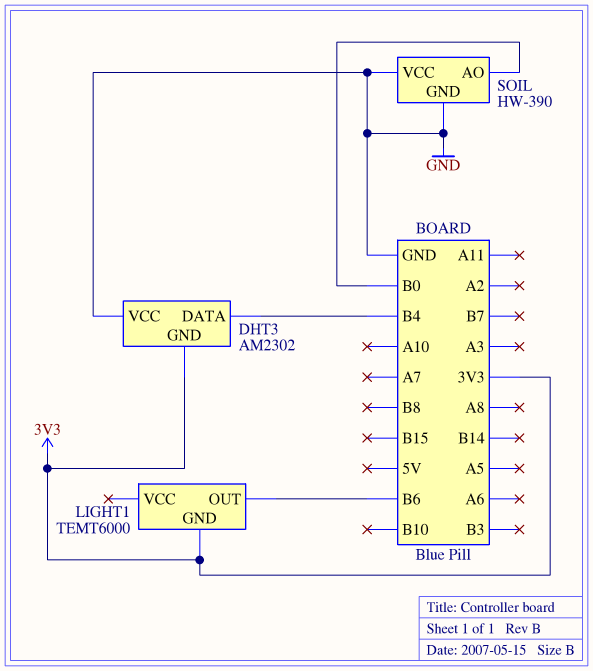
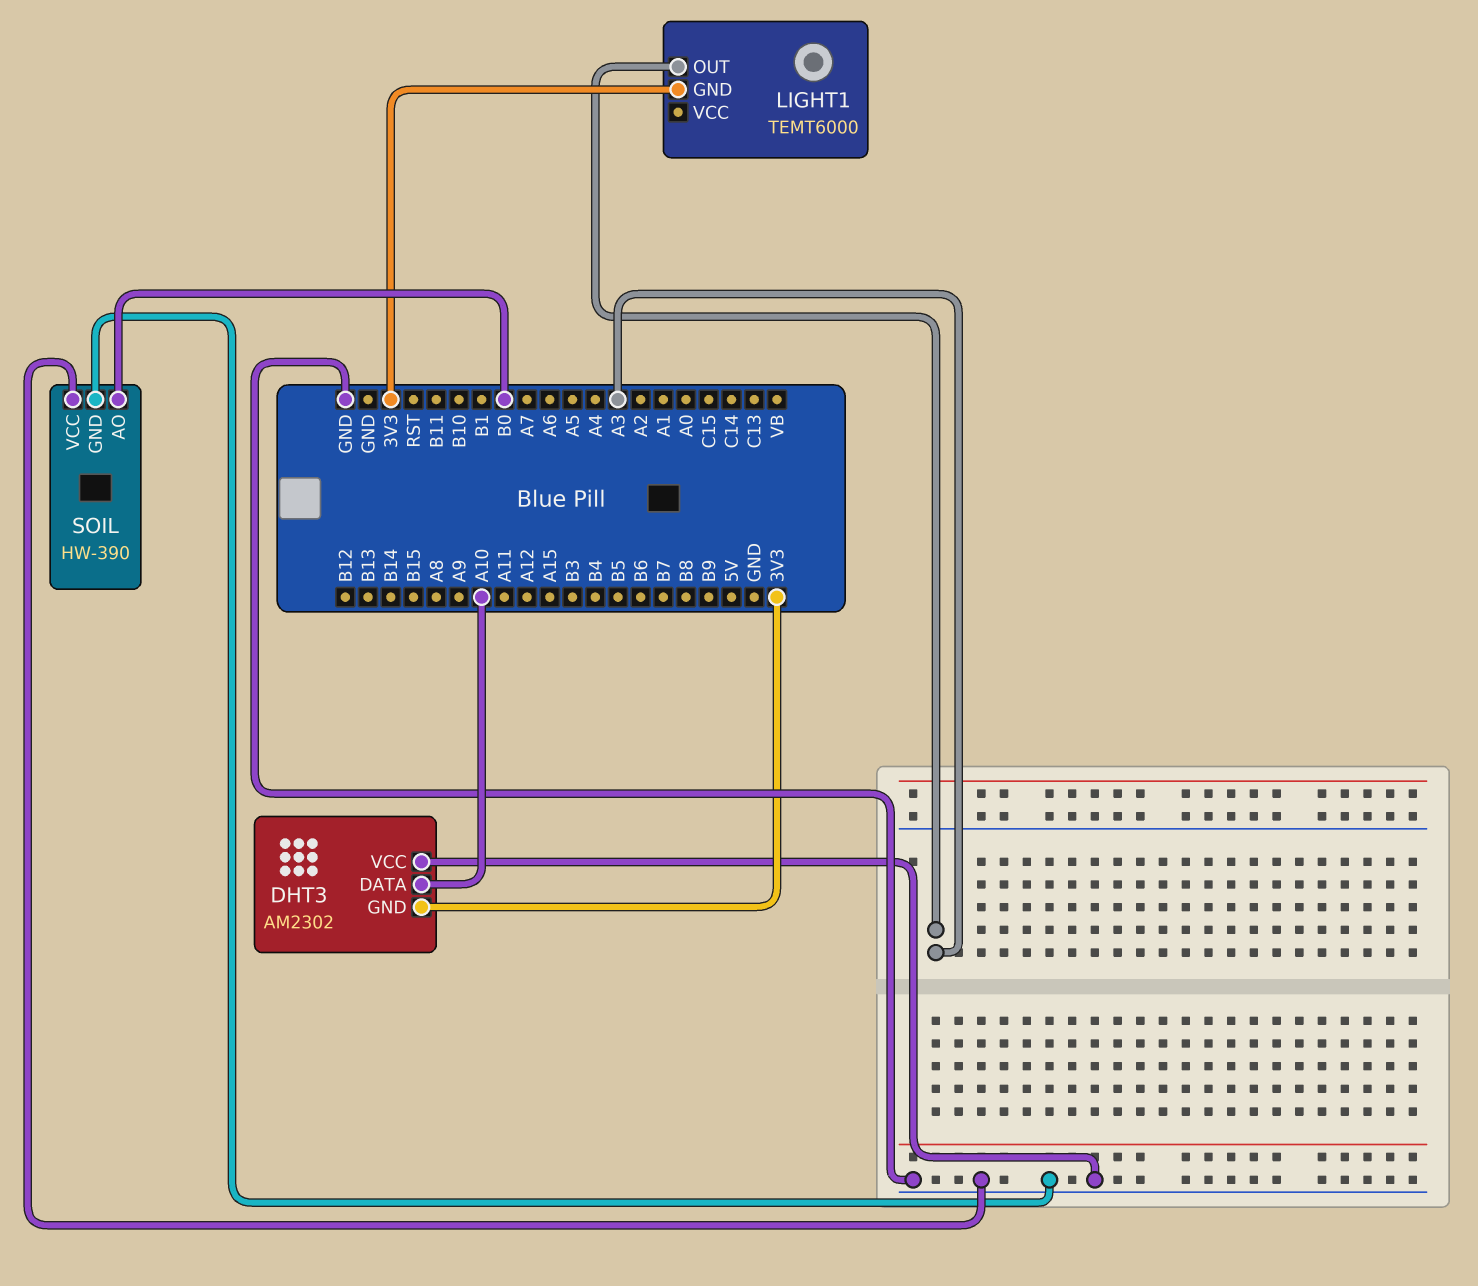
DHT3 pin DATA: B4 -> A10
LIGHT1 pin OUT: B6 -> A3

